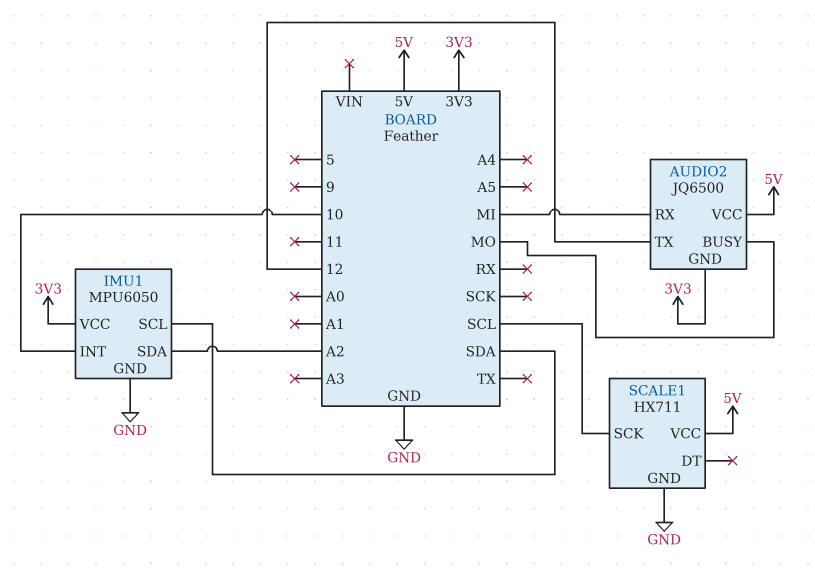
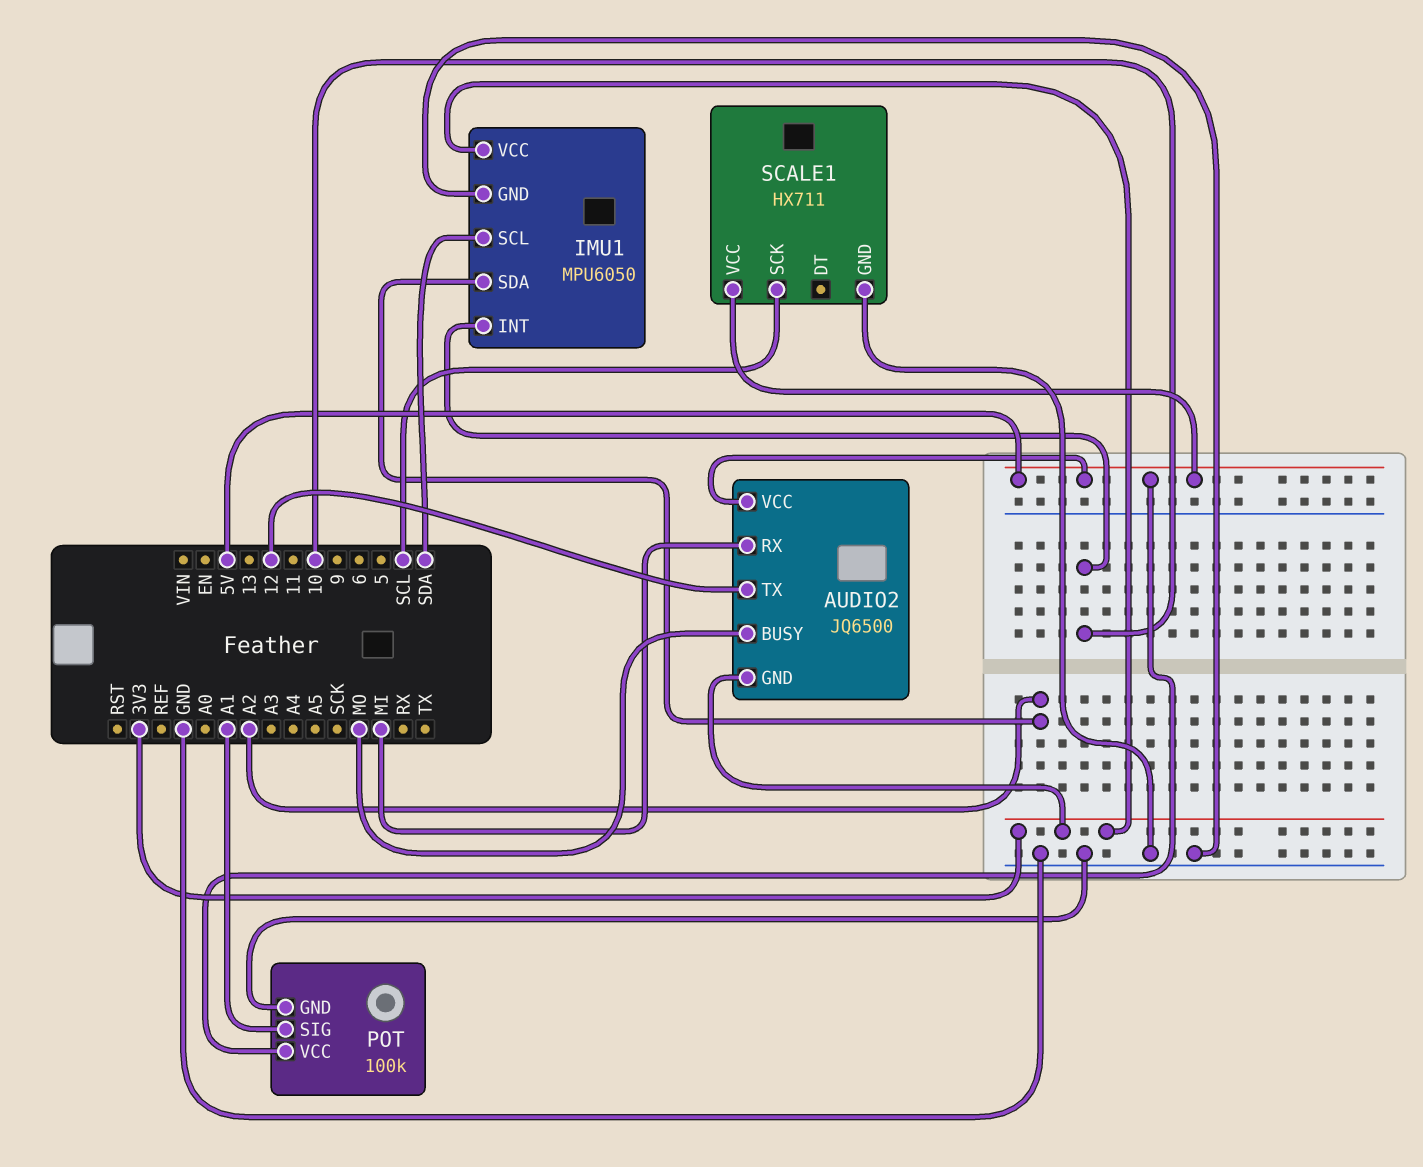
POT: none -> 100k
POT pin GND: none -> GND
POT pin SIG: none -> A1
POT pin VCC: none -> 5V

